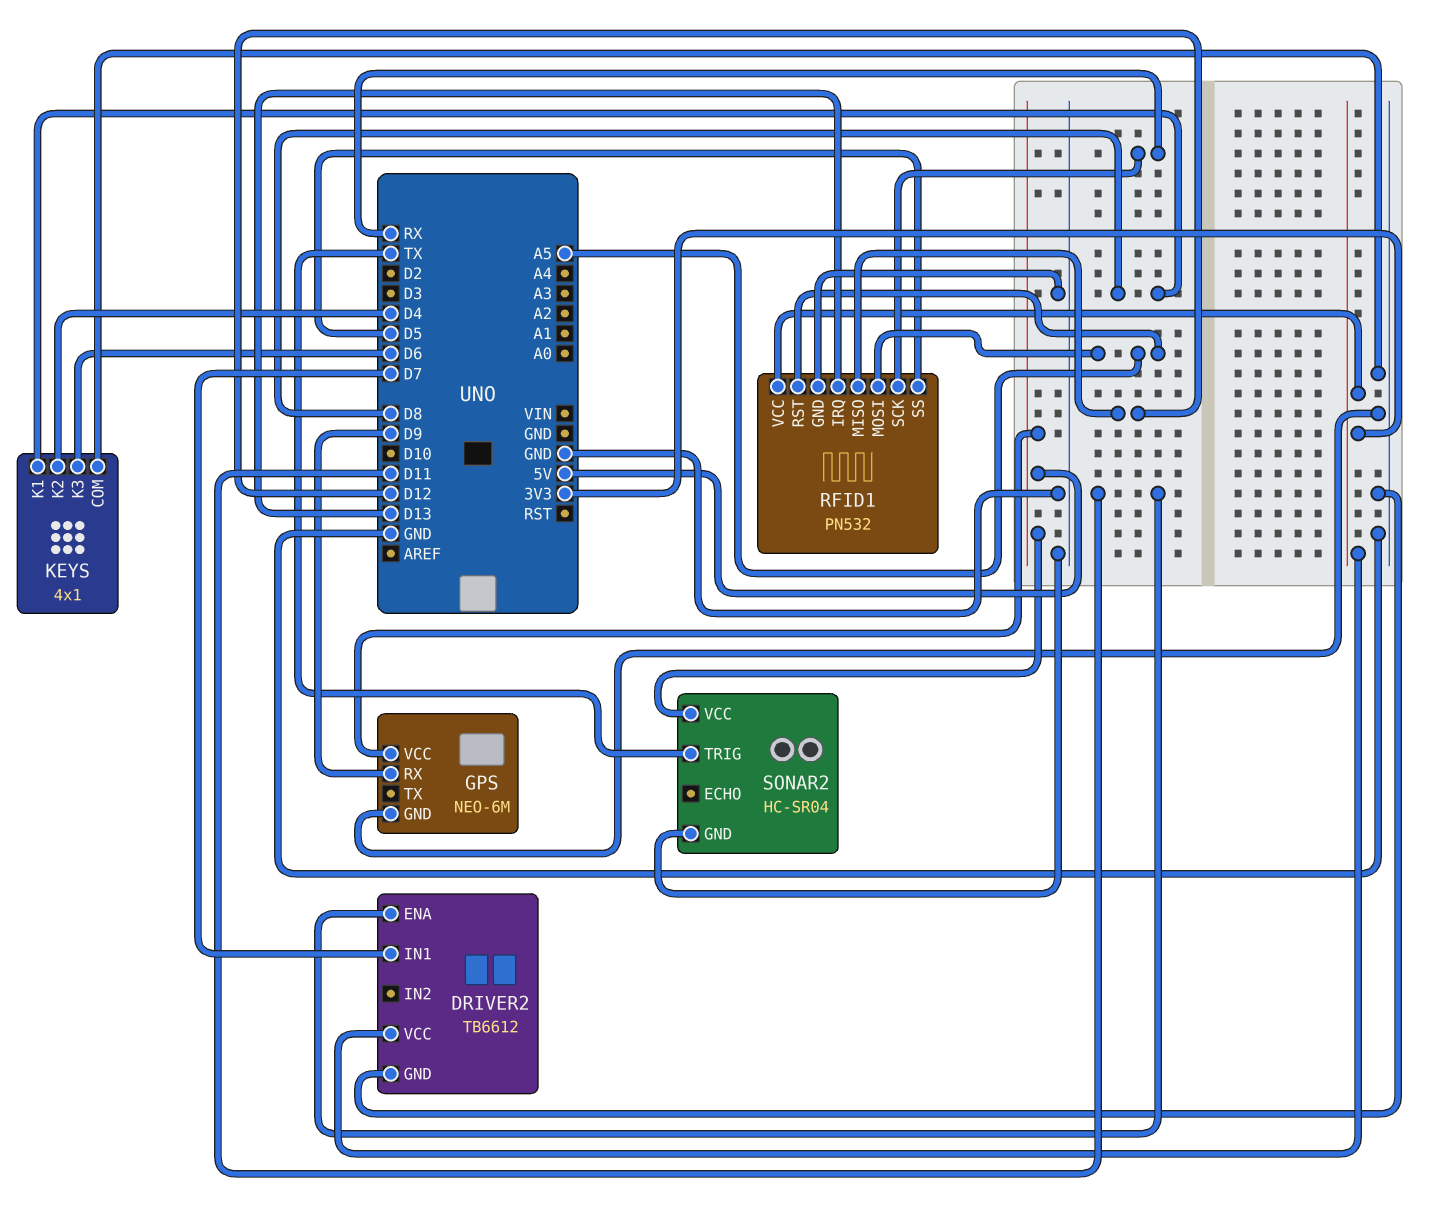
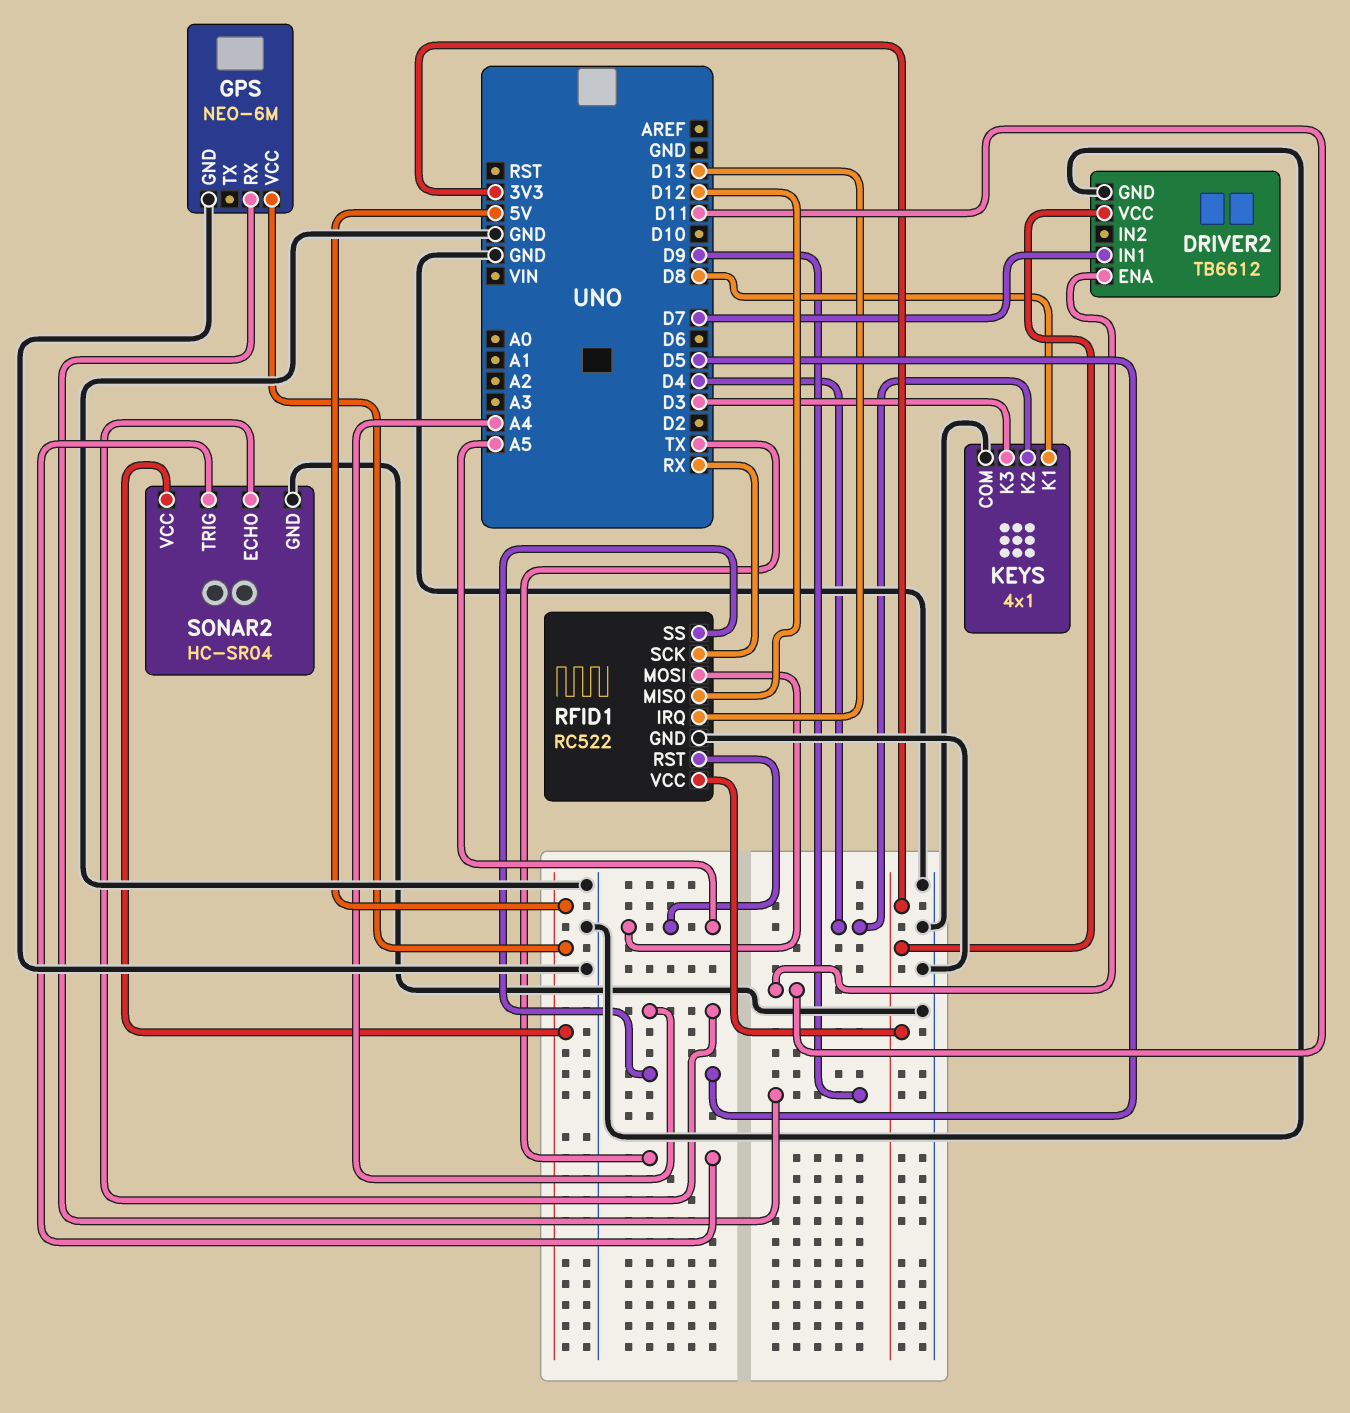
KEYS pin K3: D6 -> D3
RFID1: PN532 -> RC522
SONAR2 pin ECHO: none -> A4

